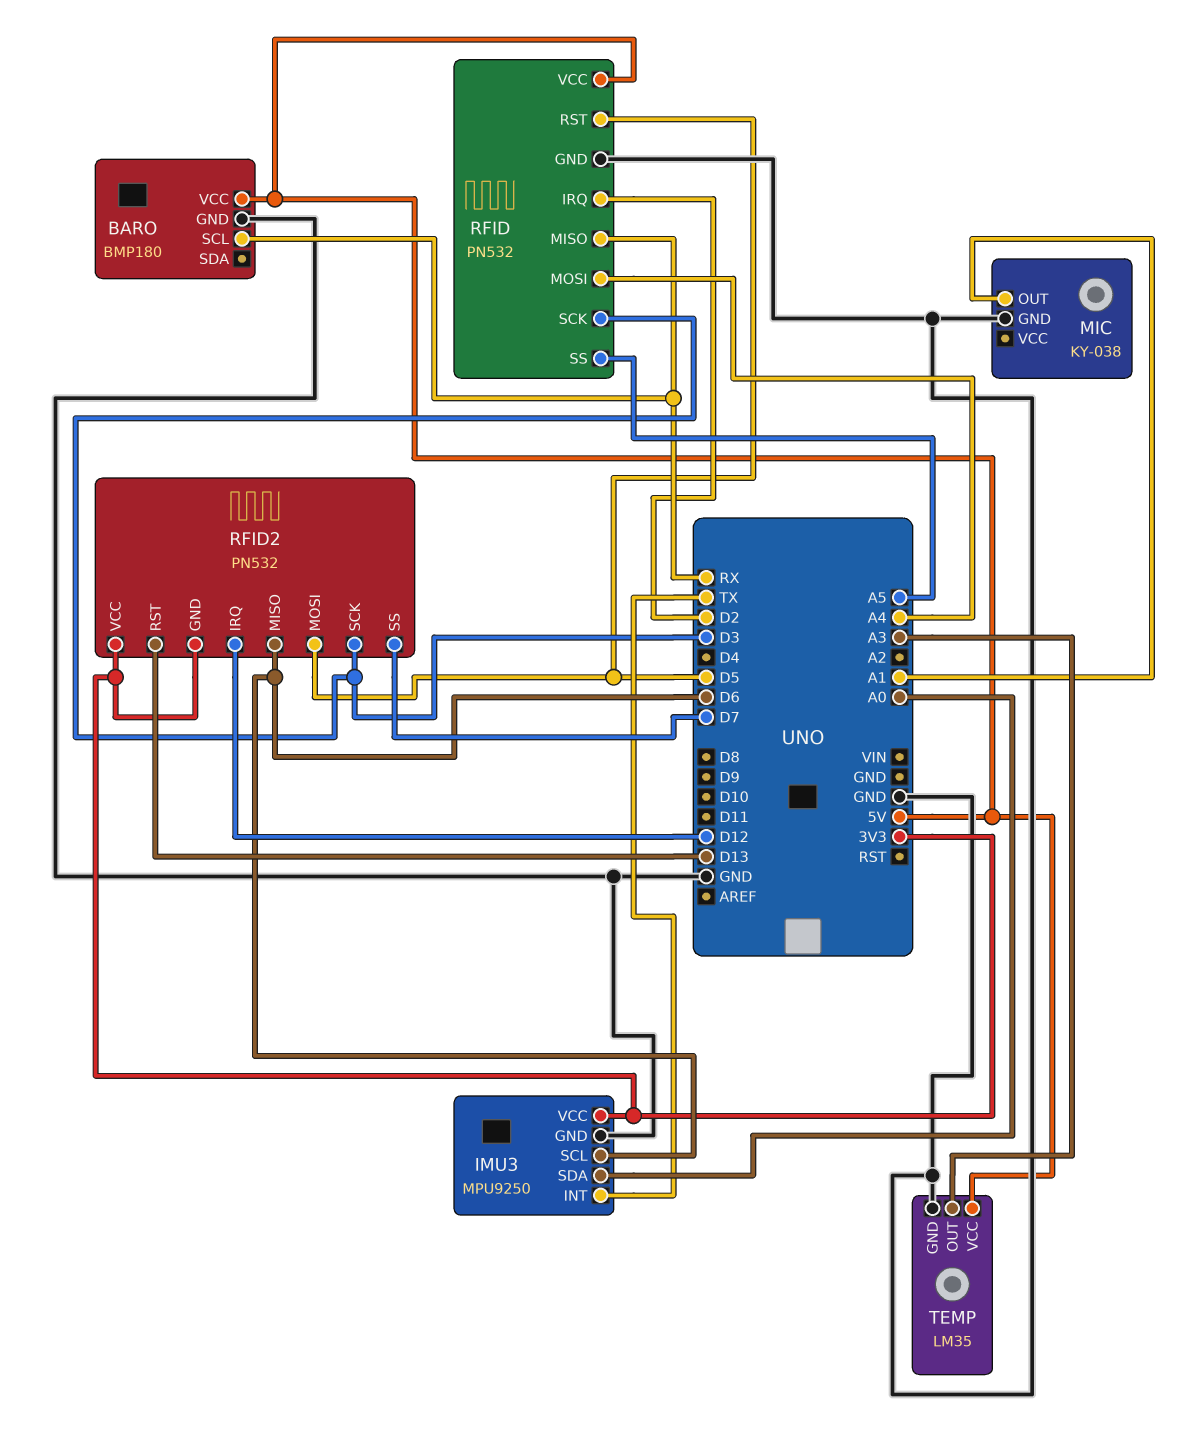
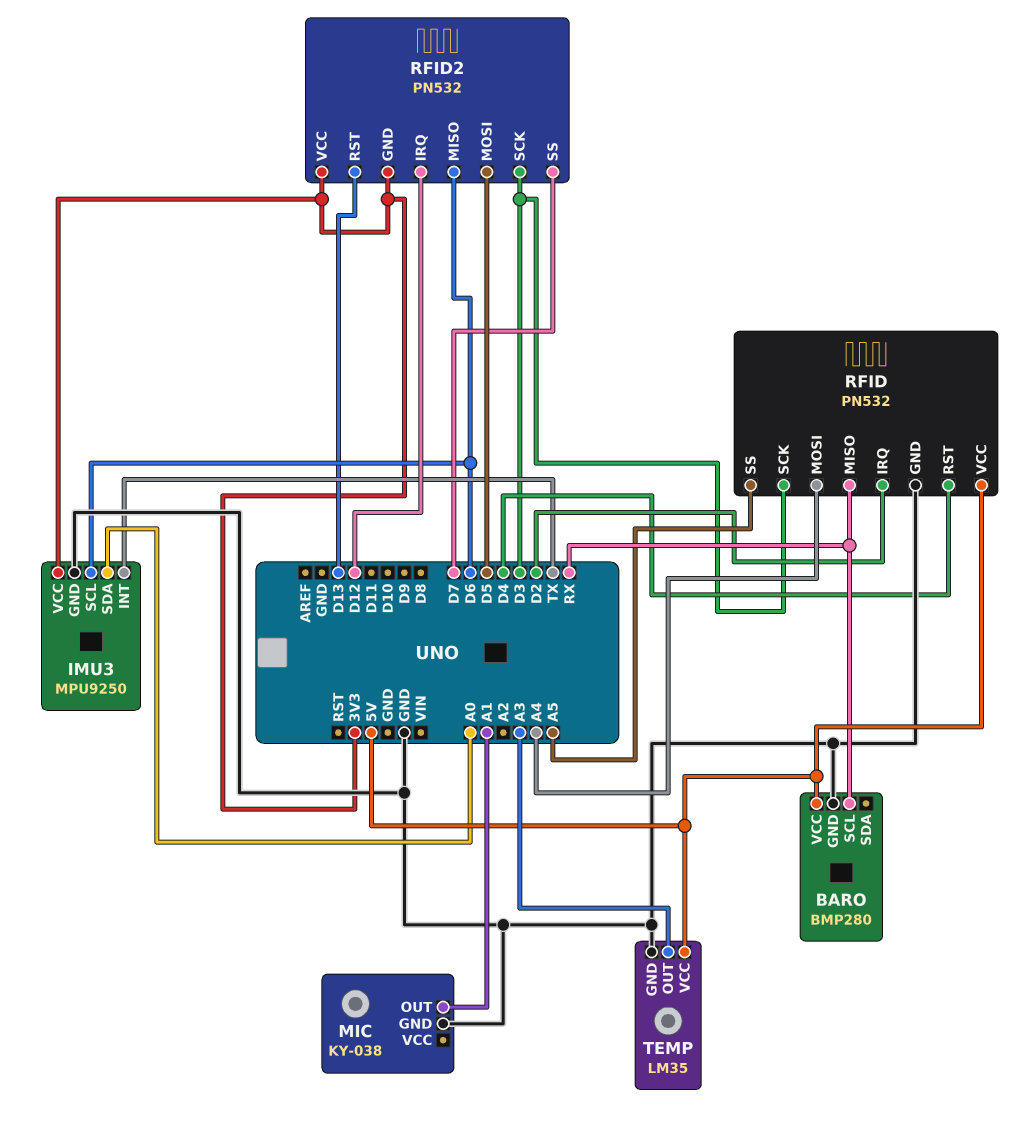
BARO: BMP180 -> BMP280
RFID pin RST: D5 -> D4

